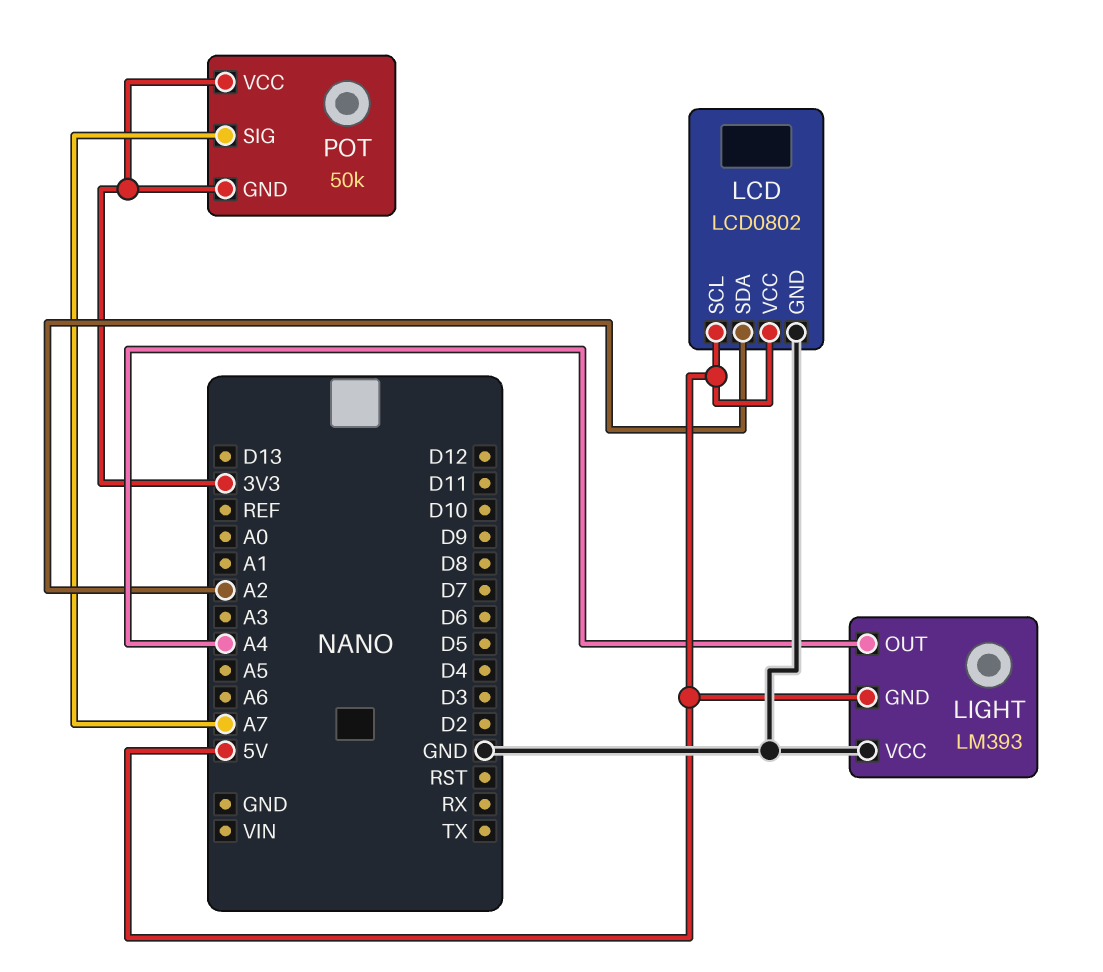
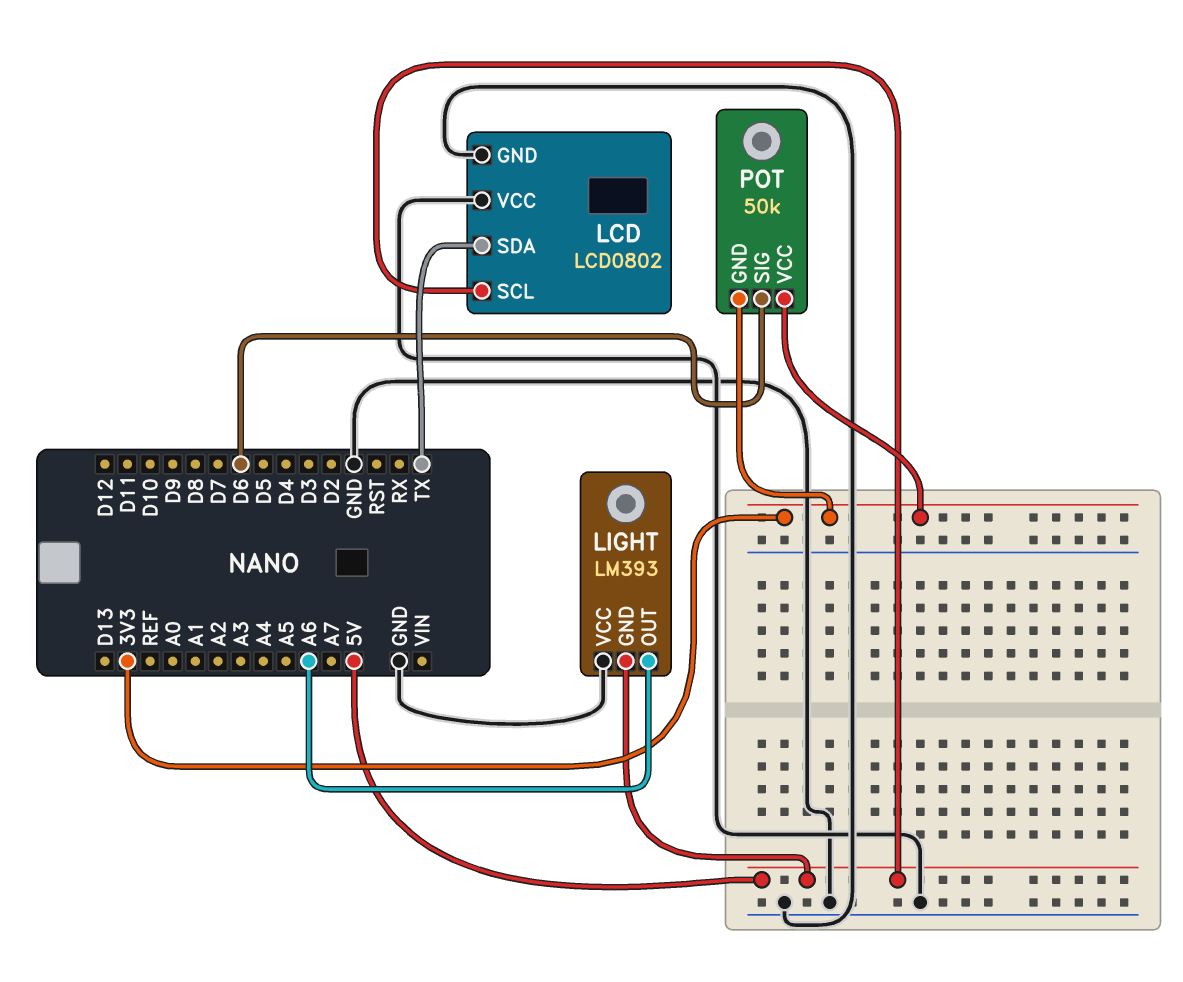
LCD pin SDA: A2 -> TX
LCD pin VCC: 5V -> GND
LIGHT pin OUT: A4 -> A6
POT pin SIG: A7 -> D6

